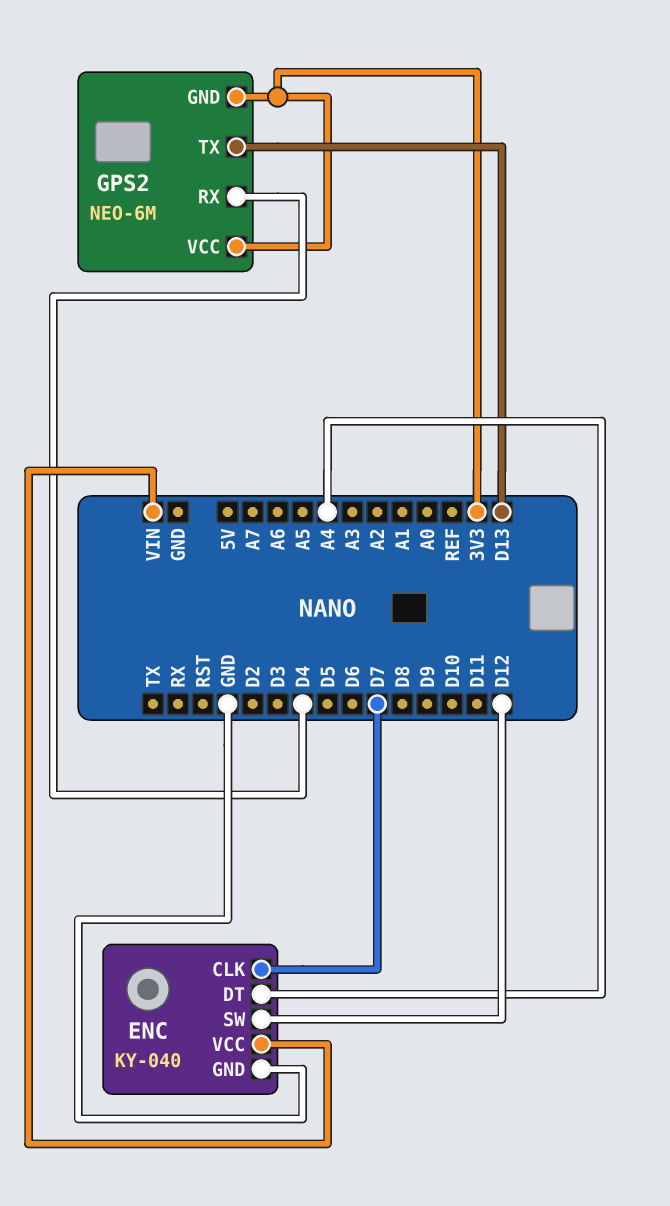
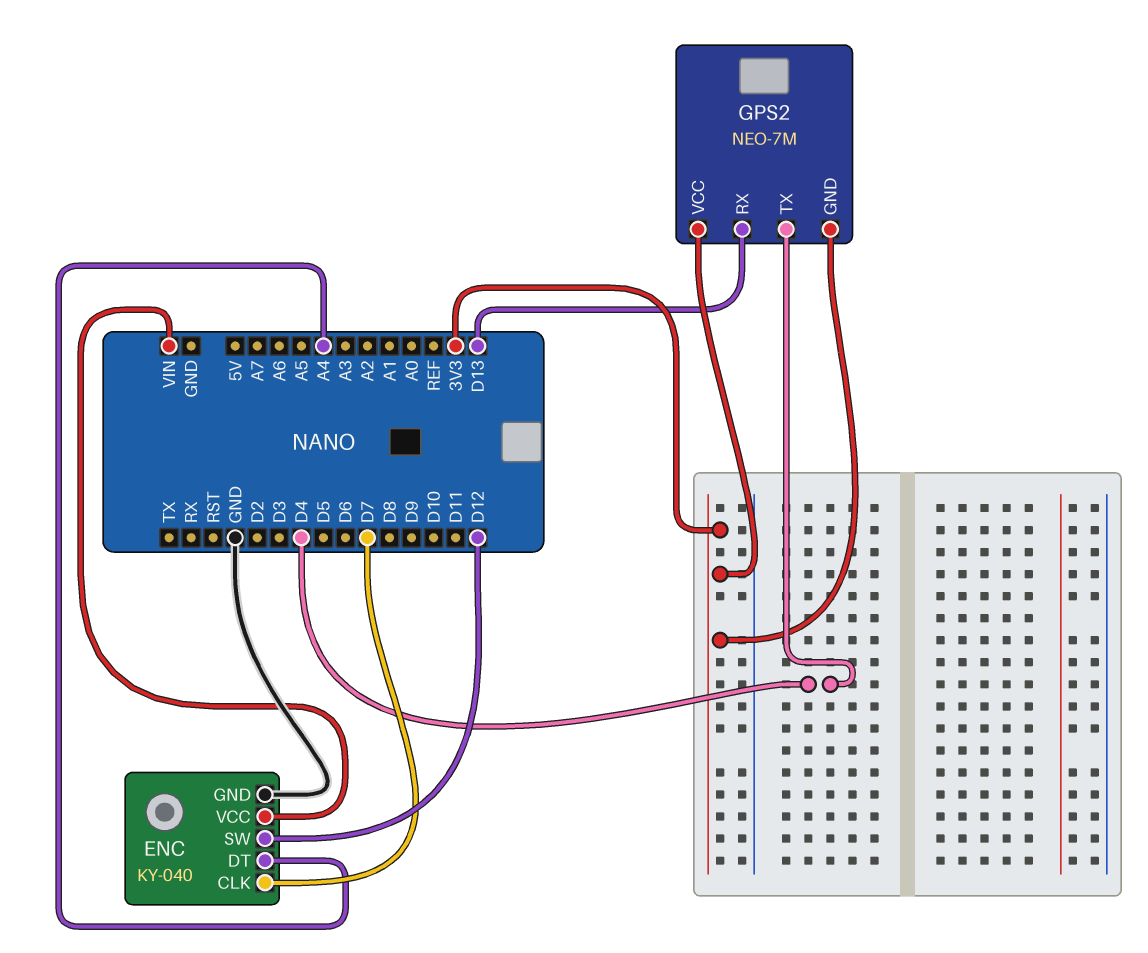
GPS2: NEO-6M -> NEO-7M
GPS2 pin RX: D4 -> D13
GPS2 pin TX: D13 -> D4

